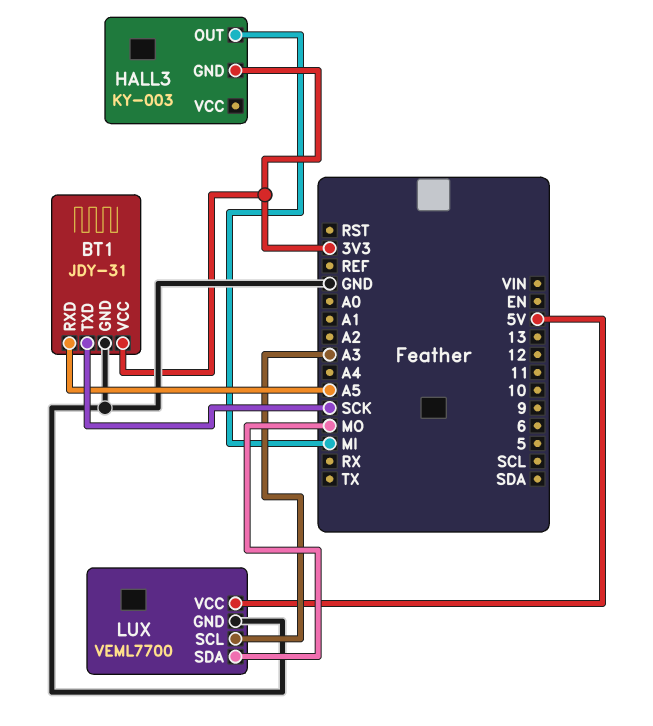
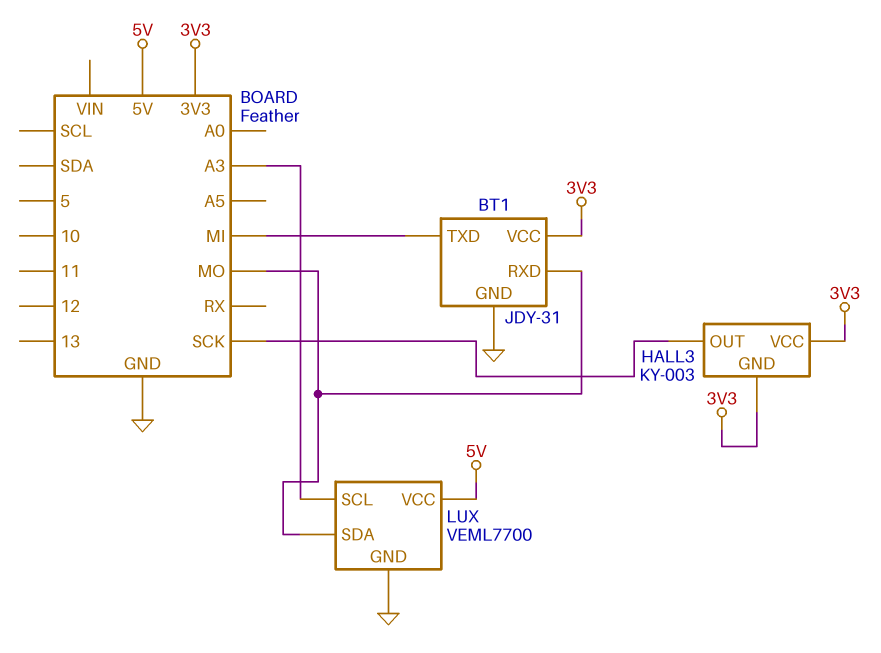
BT1 pin RXD: A5 -> MO
BT1 pin TXD: SCK -> MI
HALL3 pin OUT: MI -> SCK
HALL3 pin VCC: none -> 3V3

